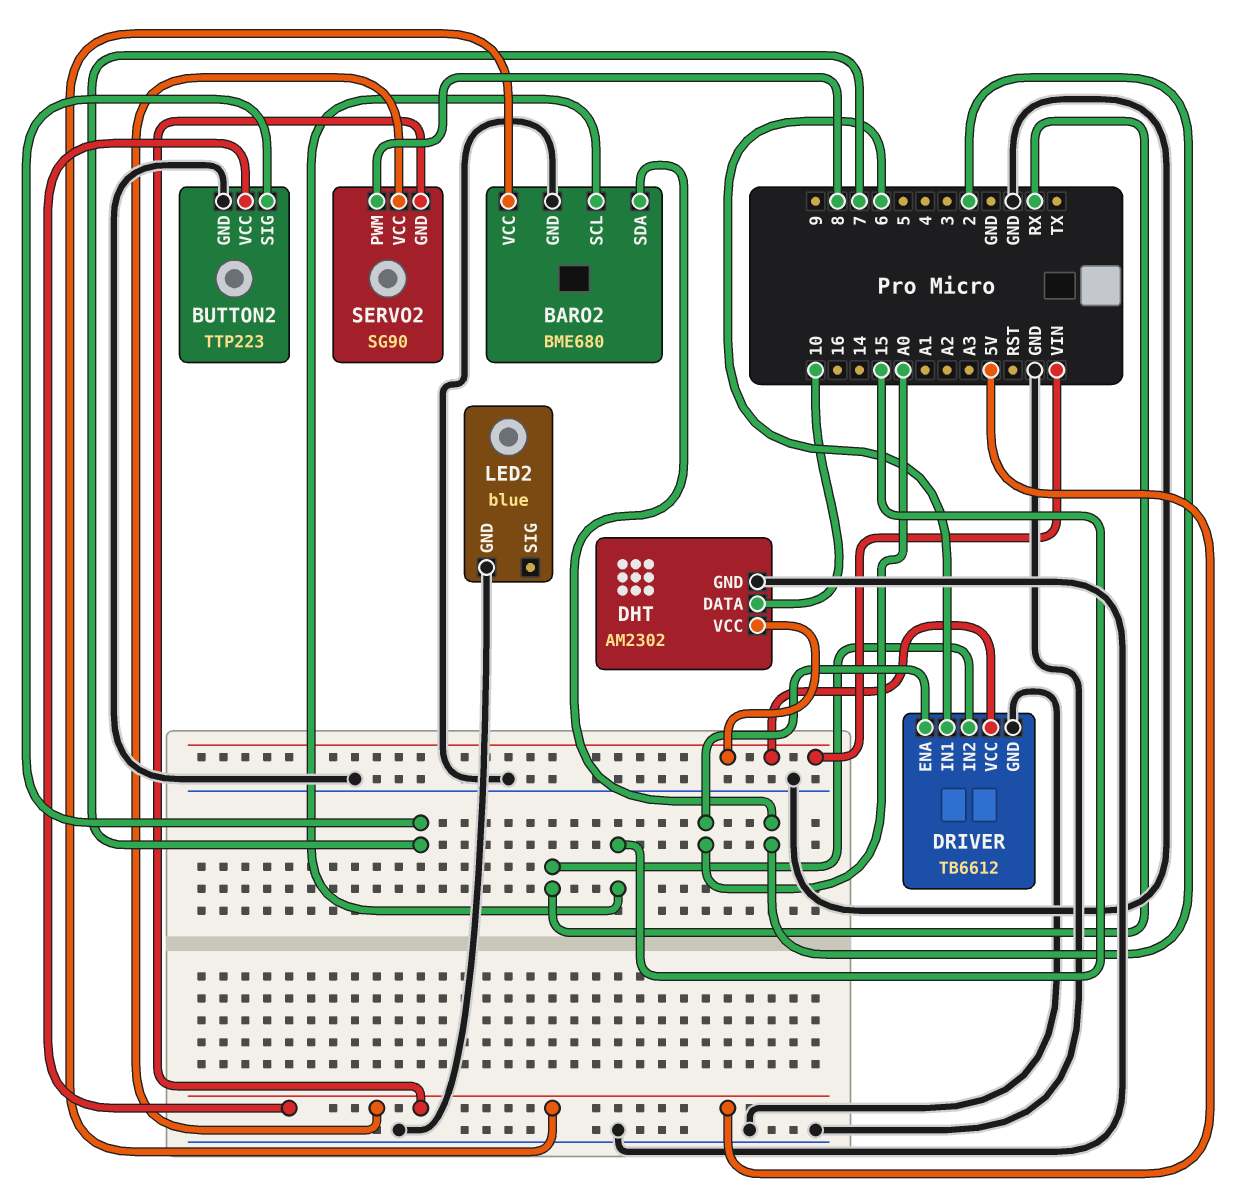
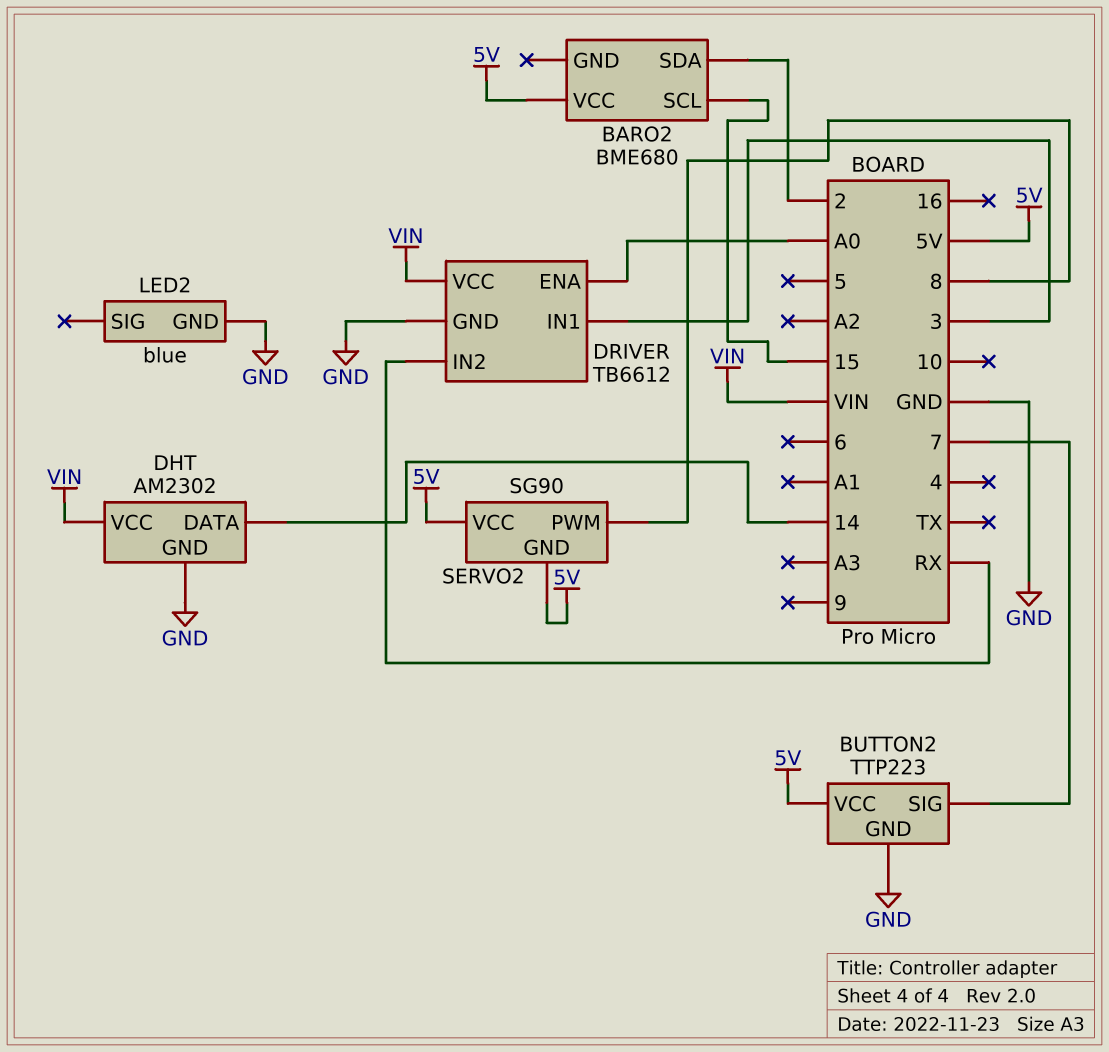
BARO2 pin GND: GND -> none
DHT pin DATA: 10 -> 14
DRIVER pin IN1: 6 -> 3

